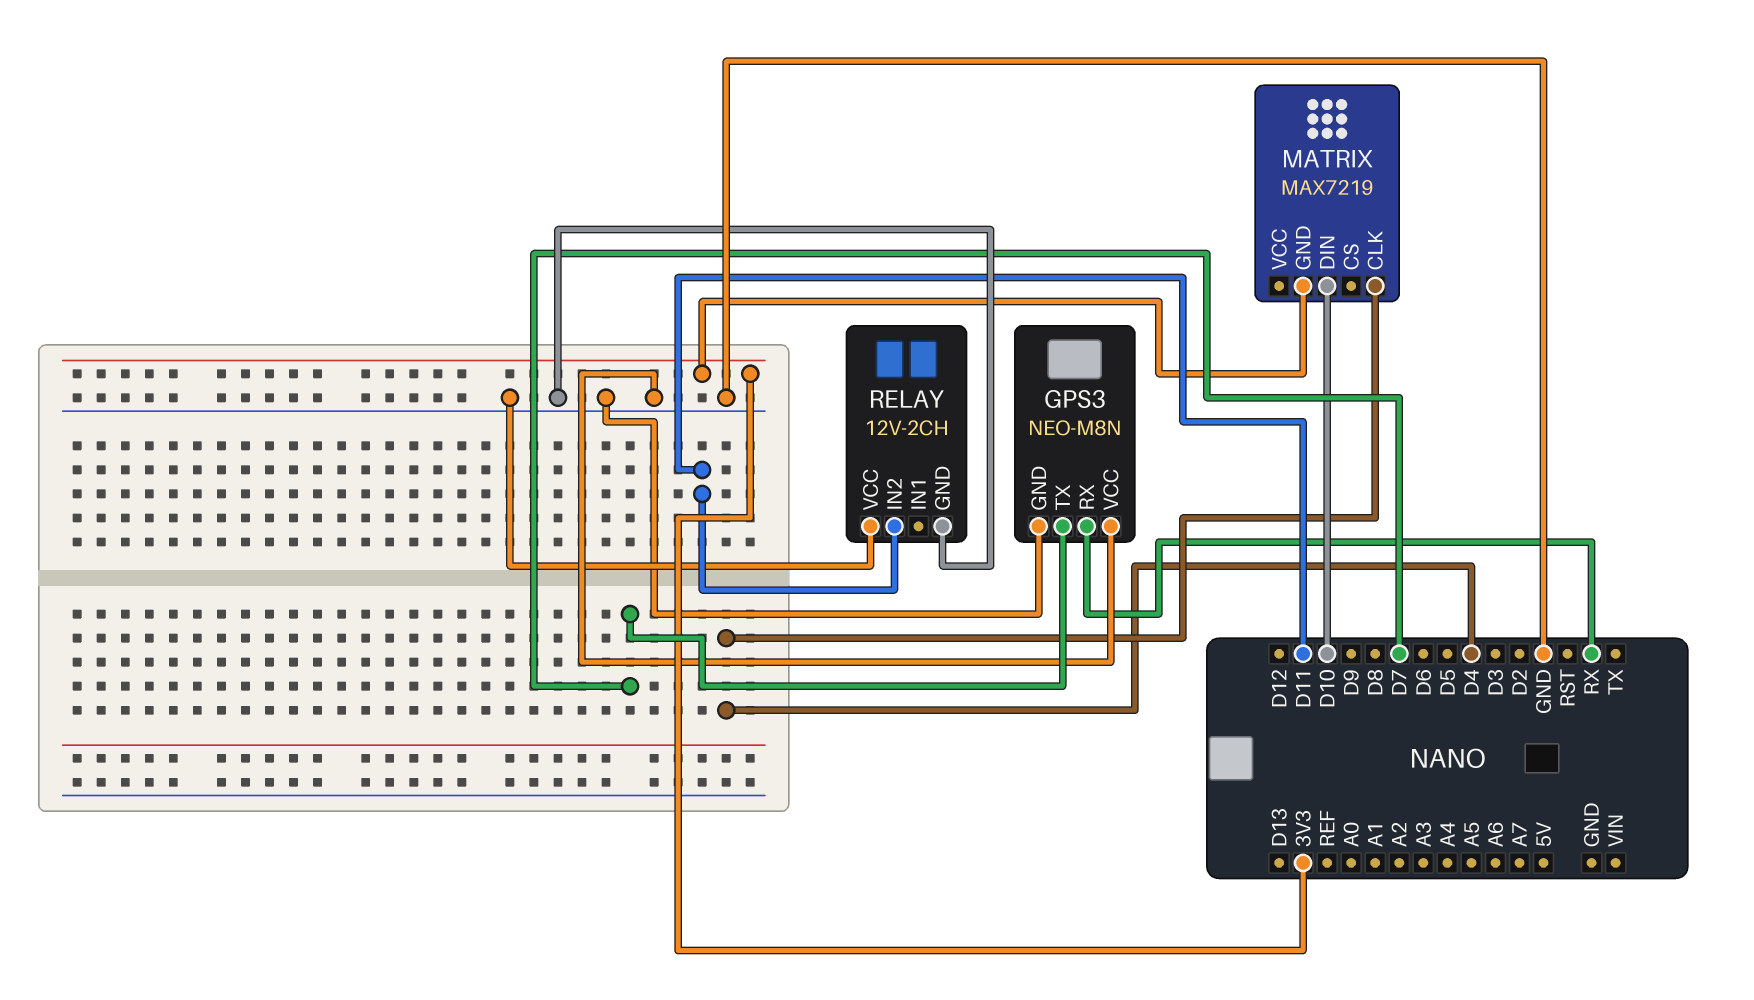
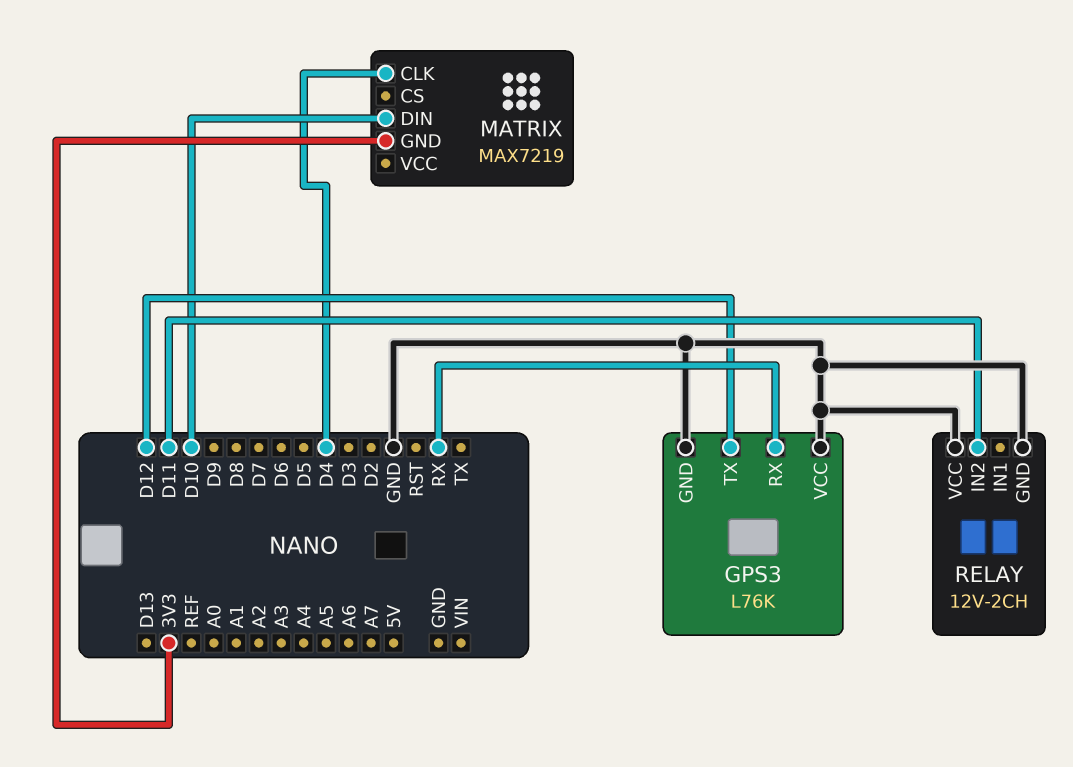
GPS3: NEO-M8N -> L76K
GPS3 pin TX: D7 -> D12

